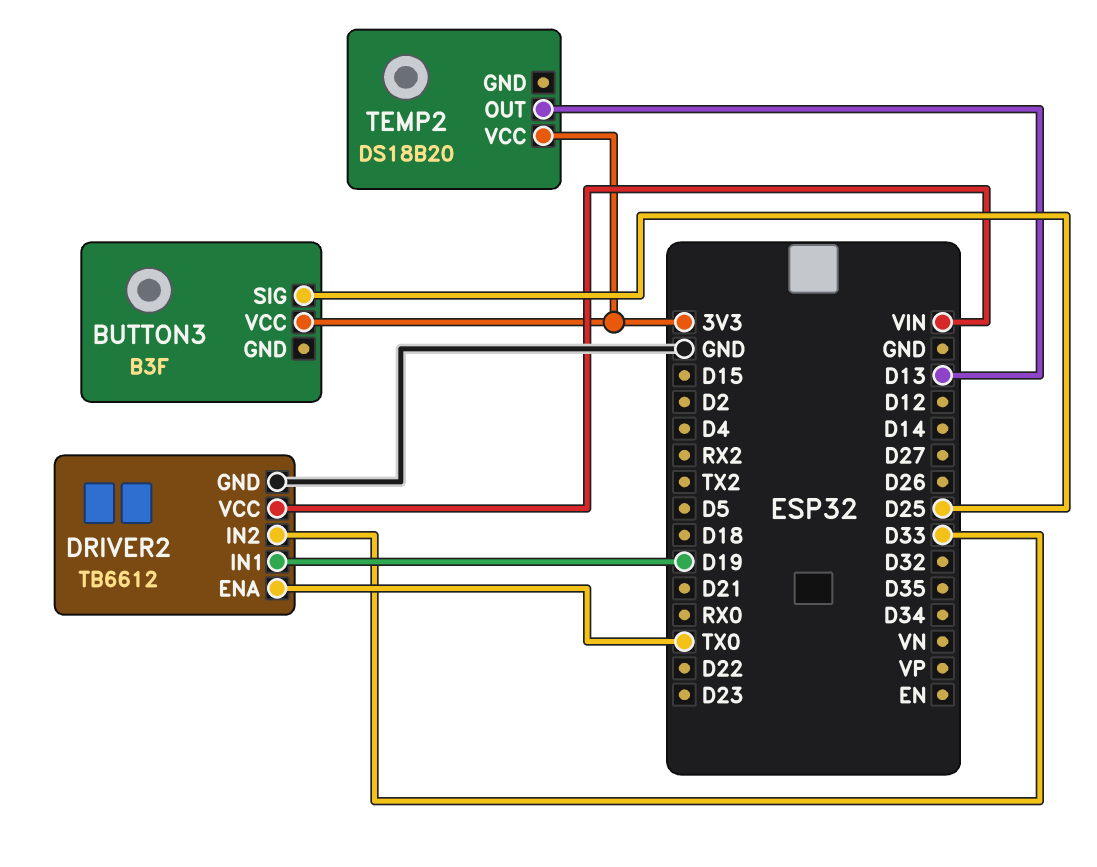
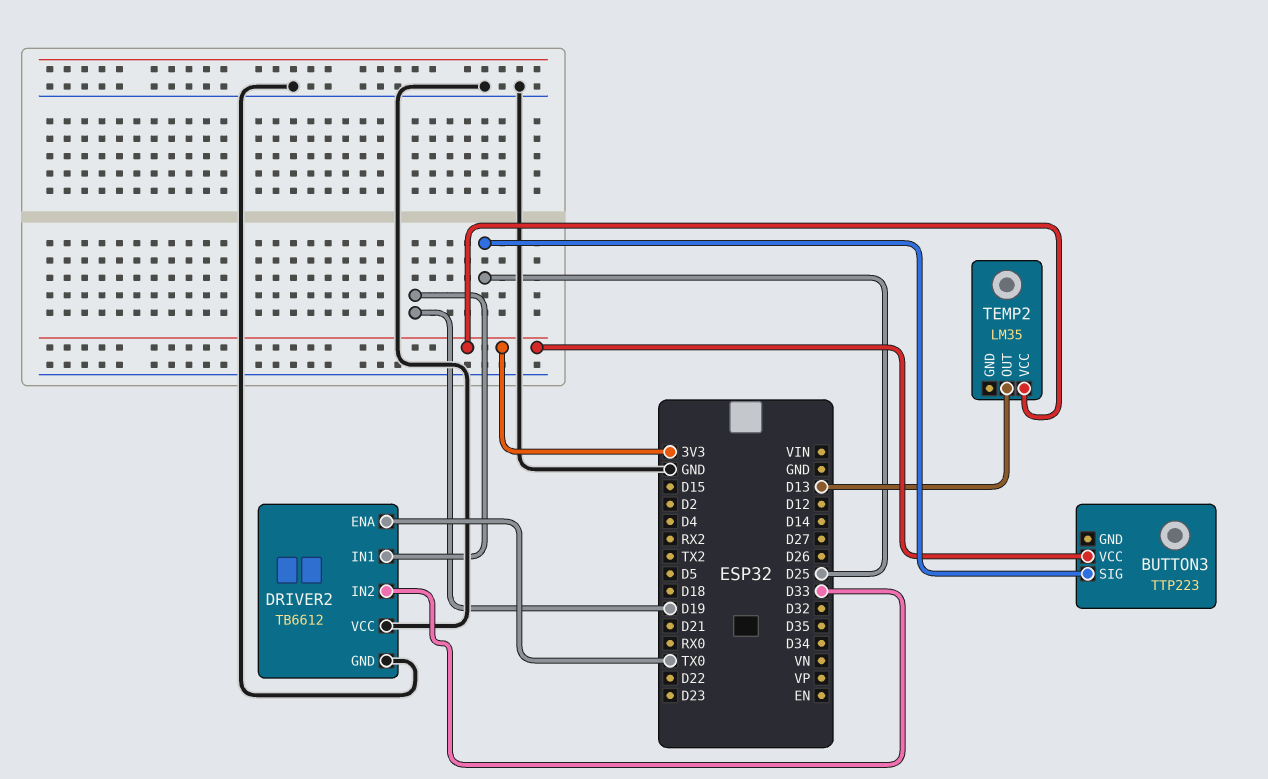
BUTTON3: B3F -> TTP223
DRIVER2 pin VCC: VIN -> GND
TEMP2: DS18B20 -> LM35

